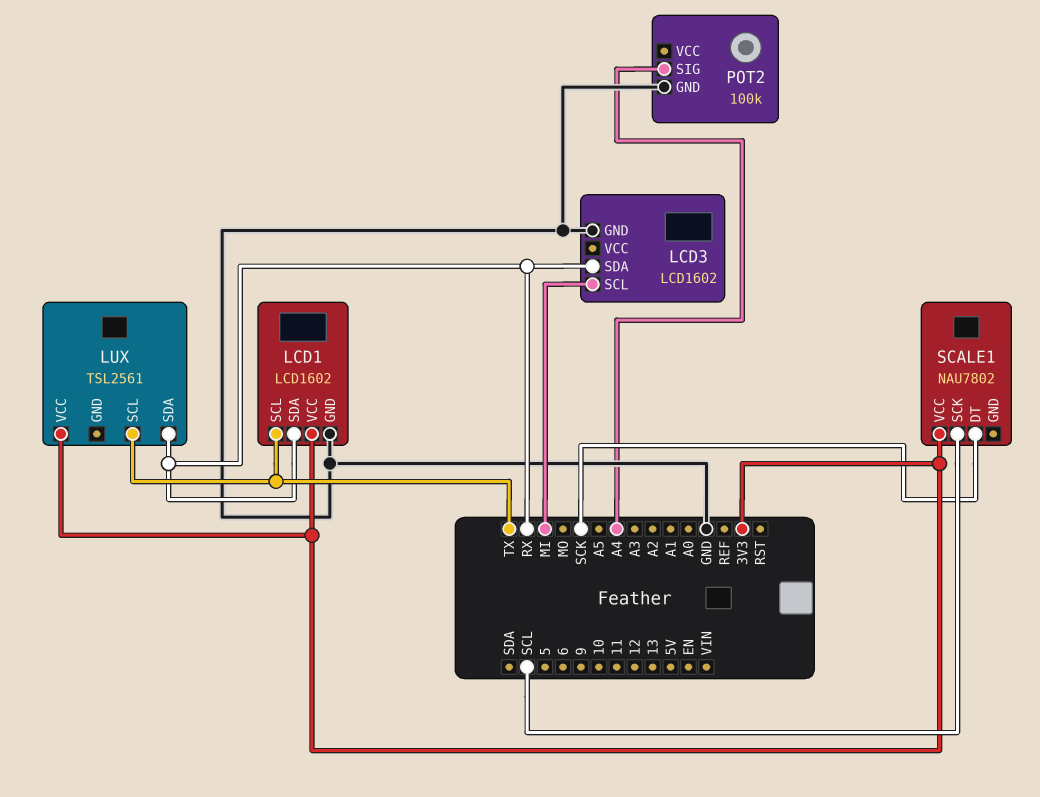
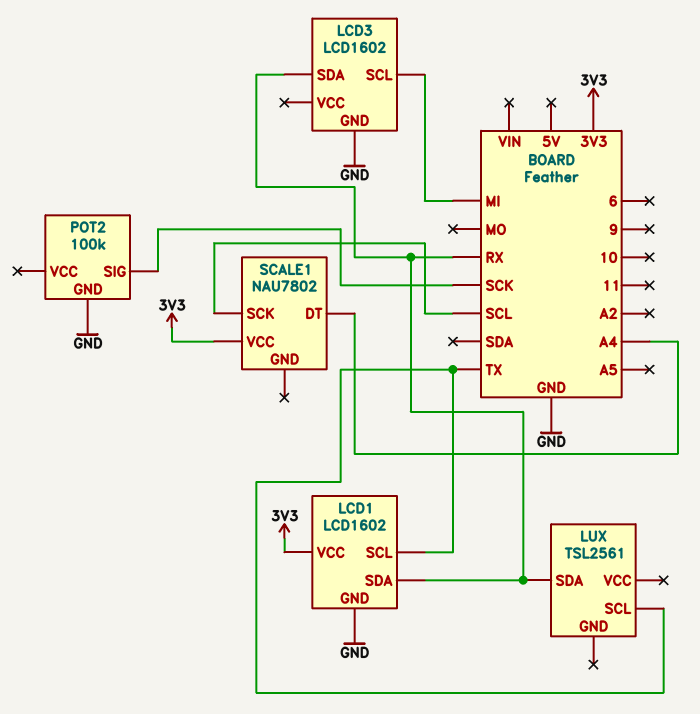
LUX pin VCC: 3V3 -> none
POT2 pin SIG: A4 -> SCK
SCALE1 pin DT: SCK -> A4

